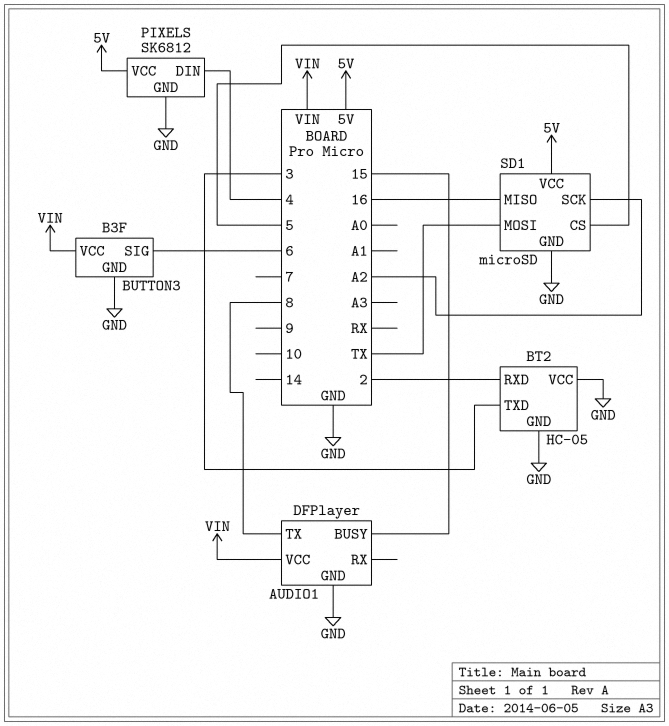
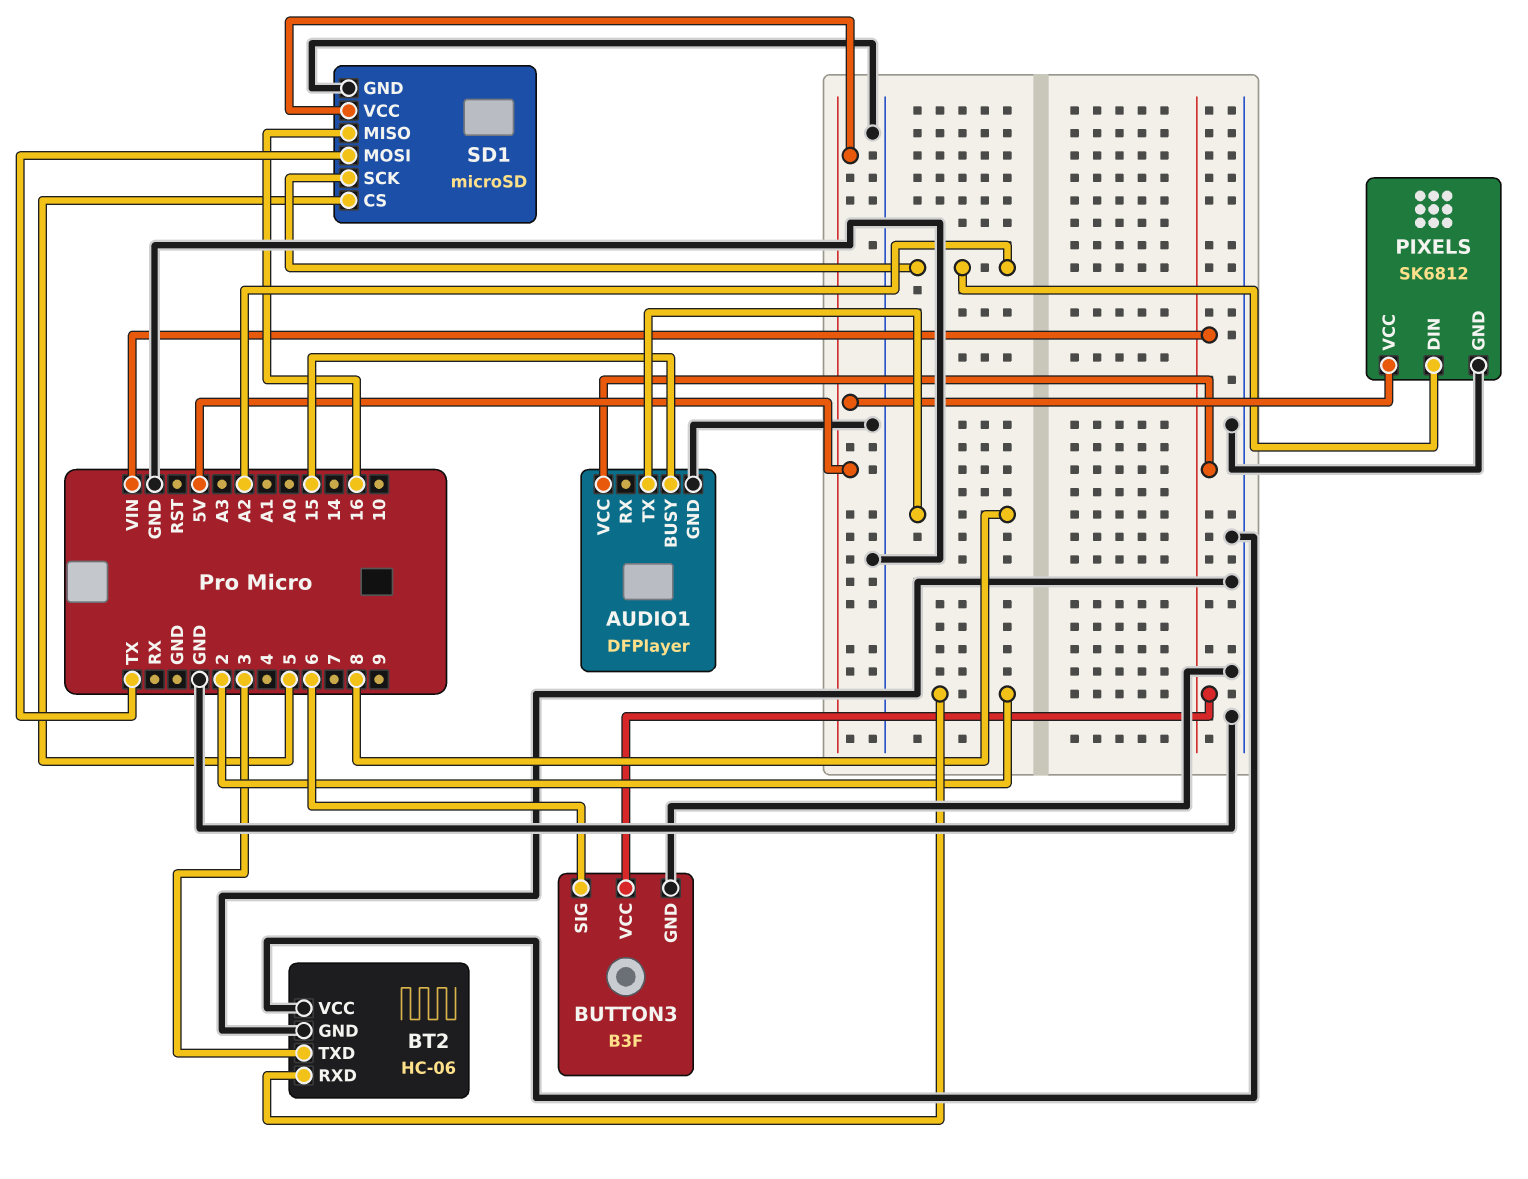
BT2: HC-05 -> HC-06
PIXELS pin DIN: 4 -> A2

